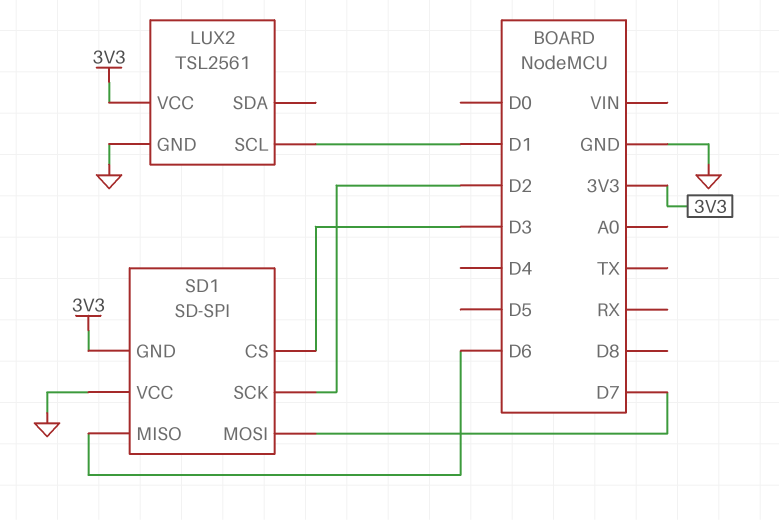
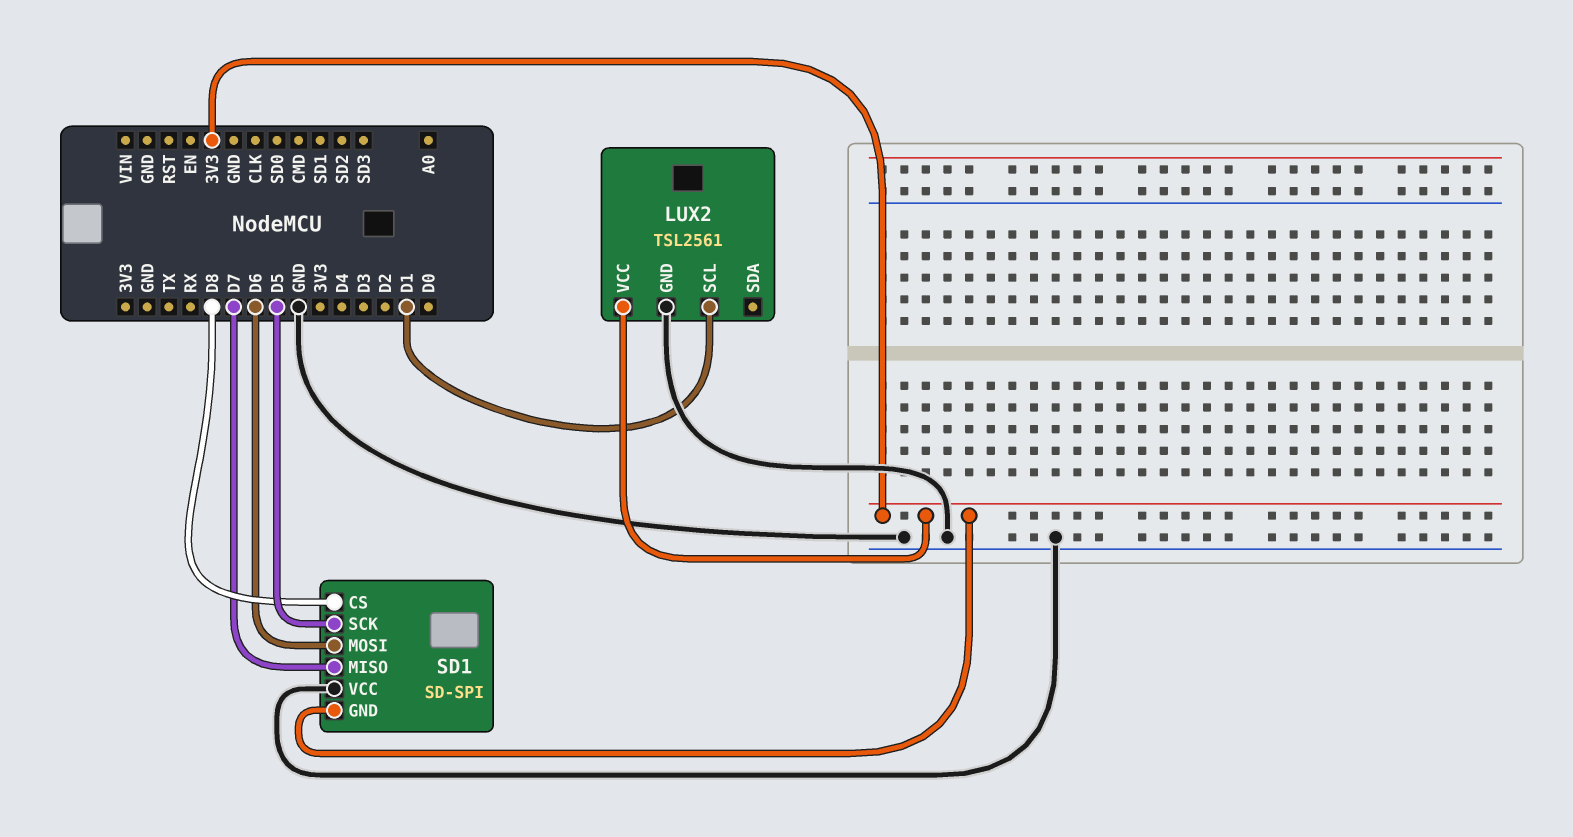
SD1 pin CS: D3 -> D8
SD1 pin MISO: D6 -> D7
SD1 pin MOSI: D7 -> D6
SD1 pin SCK: D2 -> D5

